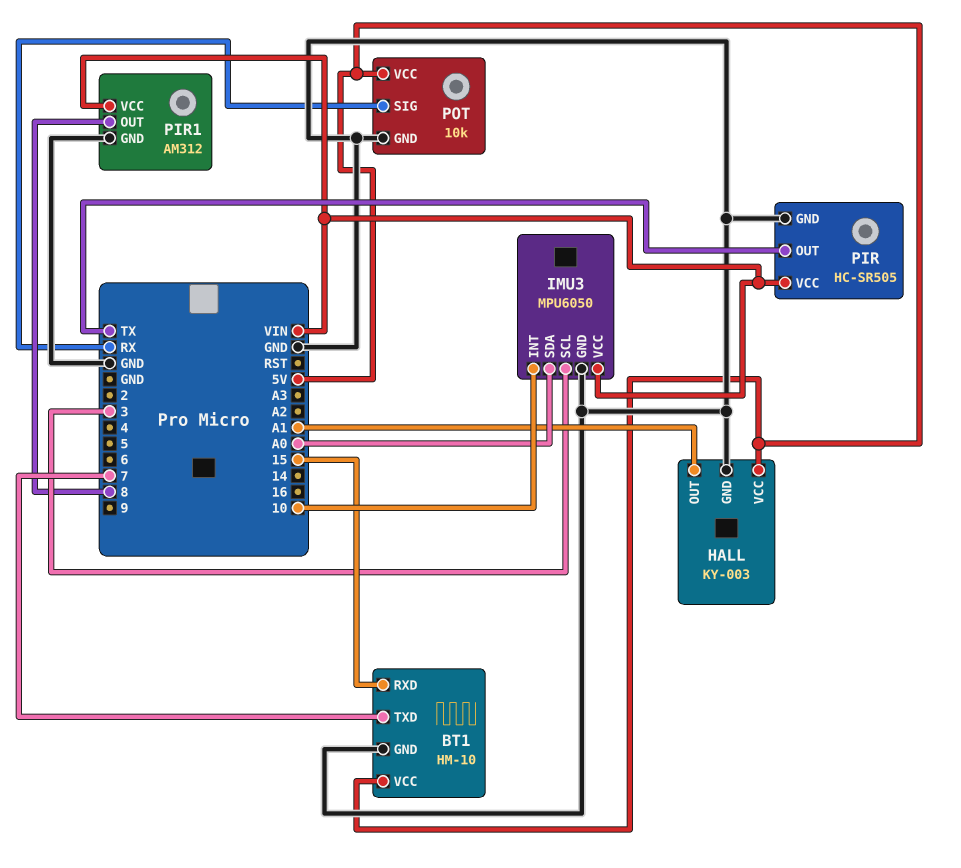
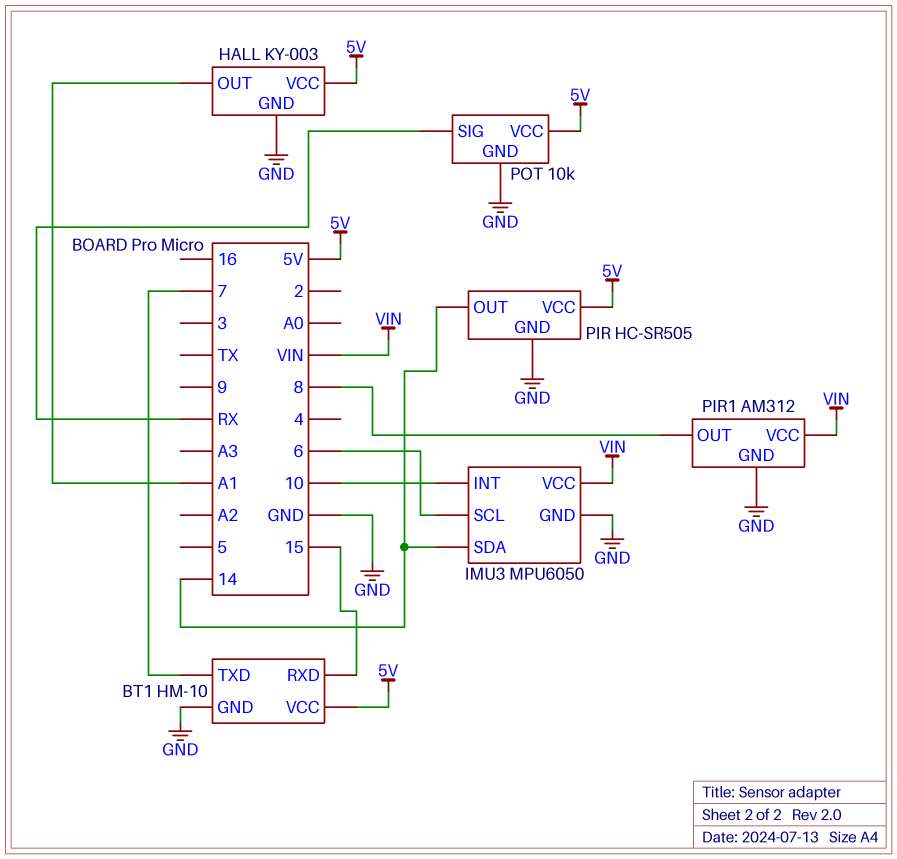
IMU3 pin SCL: 3 -> 6
IMU3 pin SDA: A0 -> 14
PIR pin OUT: TX -> 14
PIR pin VCC: VIN -> 5V

